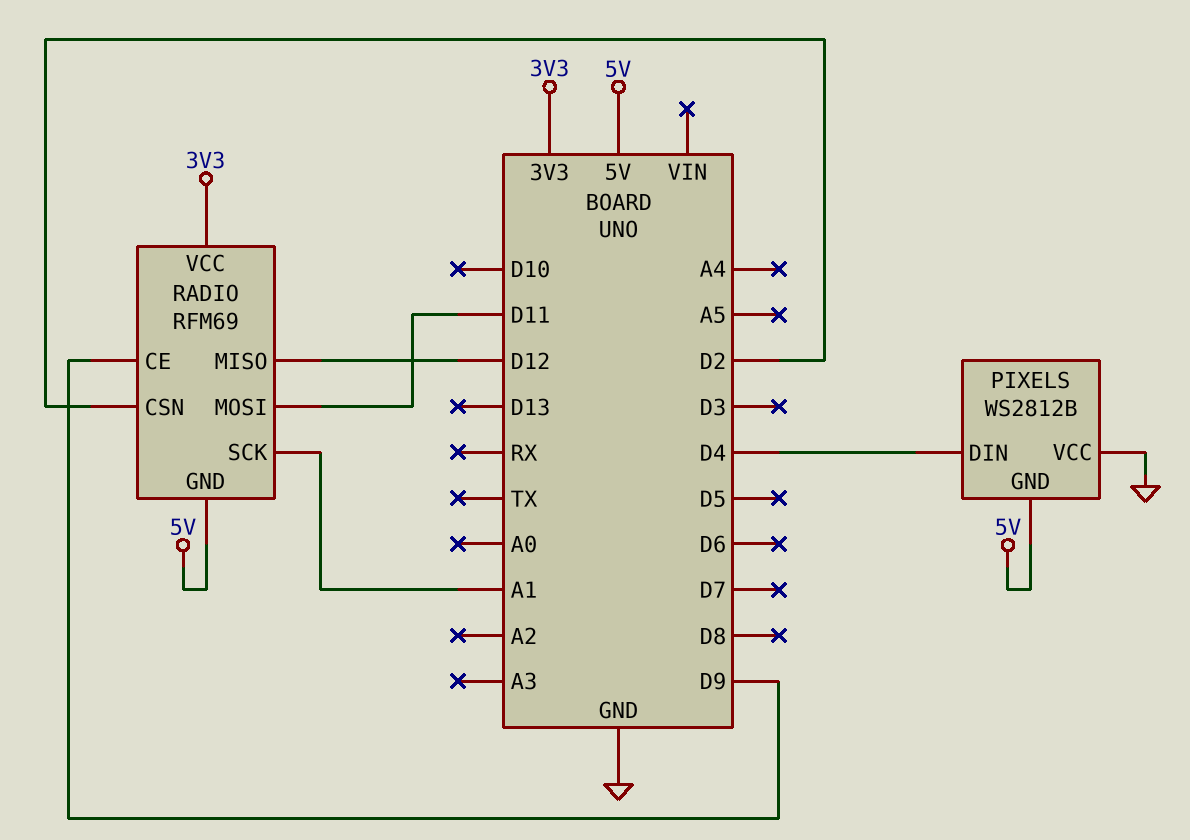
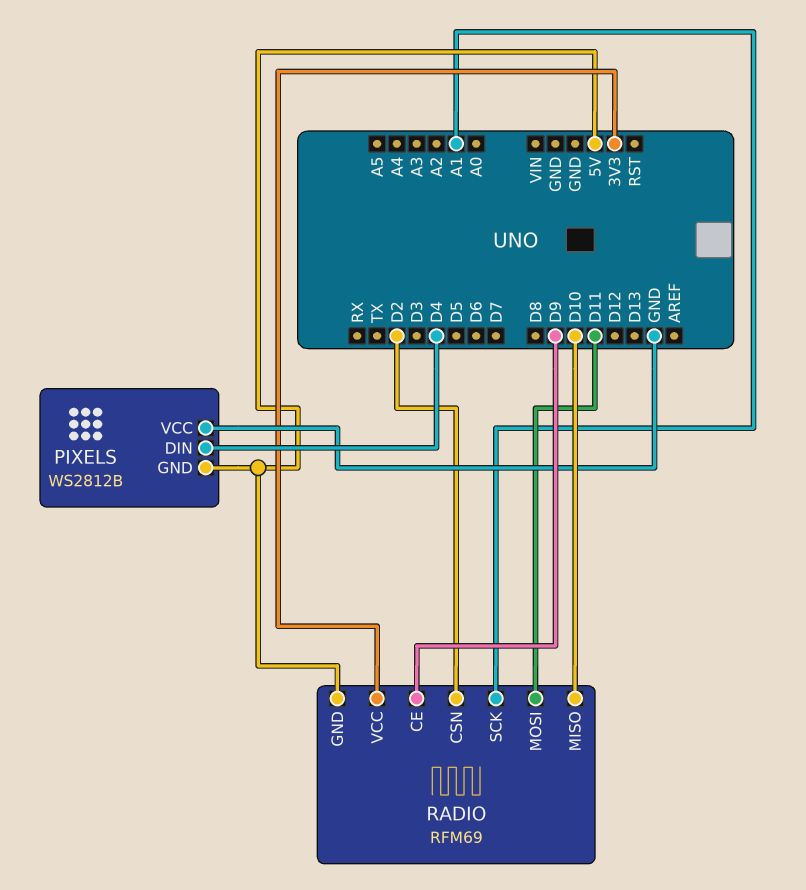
RADIO pin MISO: D12 -> D10

